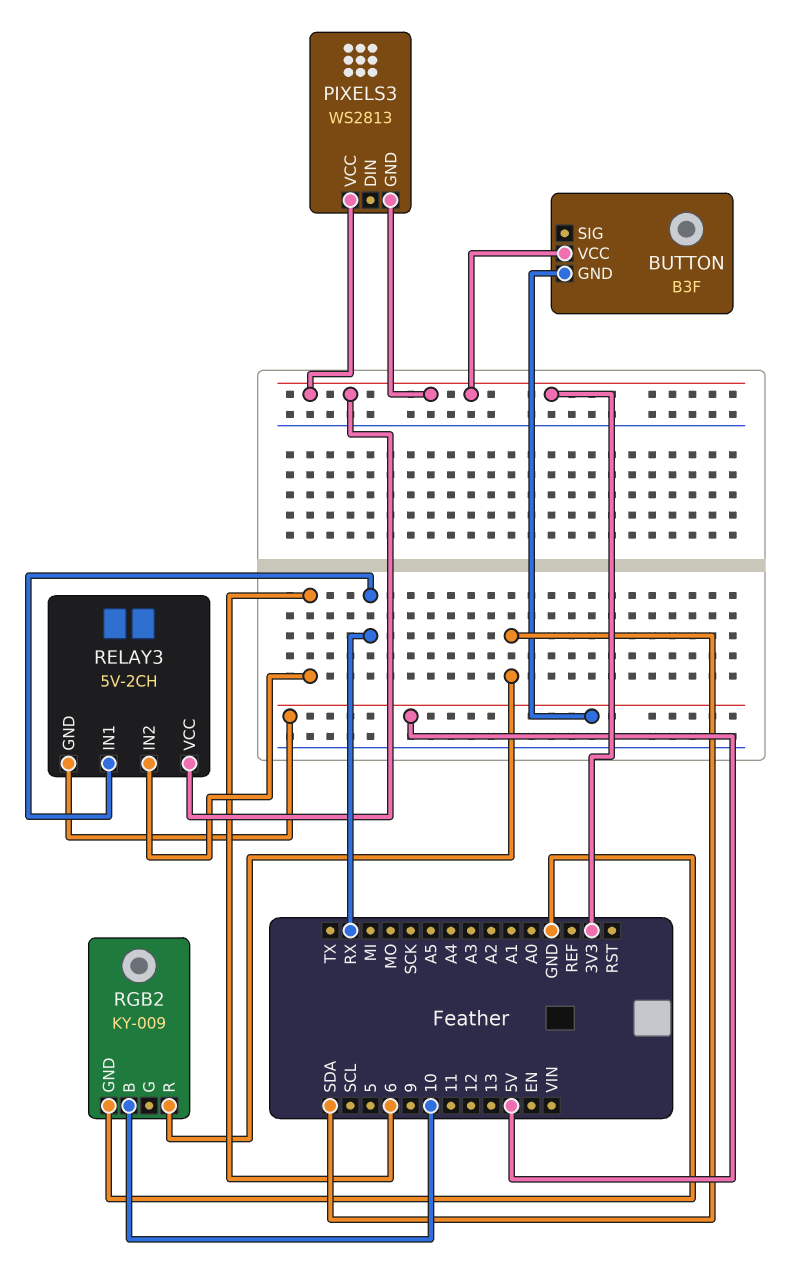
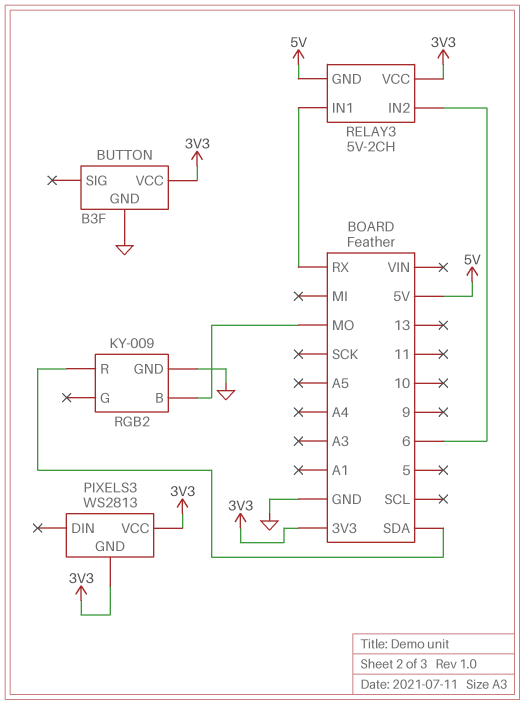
BUTTON pin GND: 5V -> GND
RGB2 pin B: 10 -> MO

